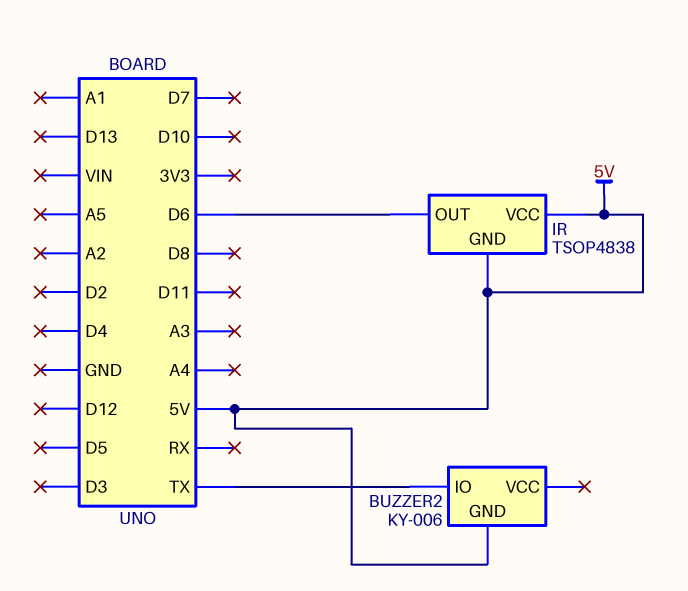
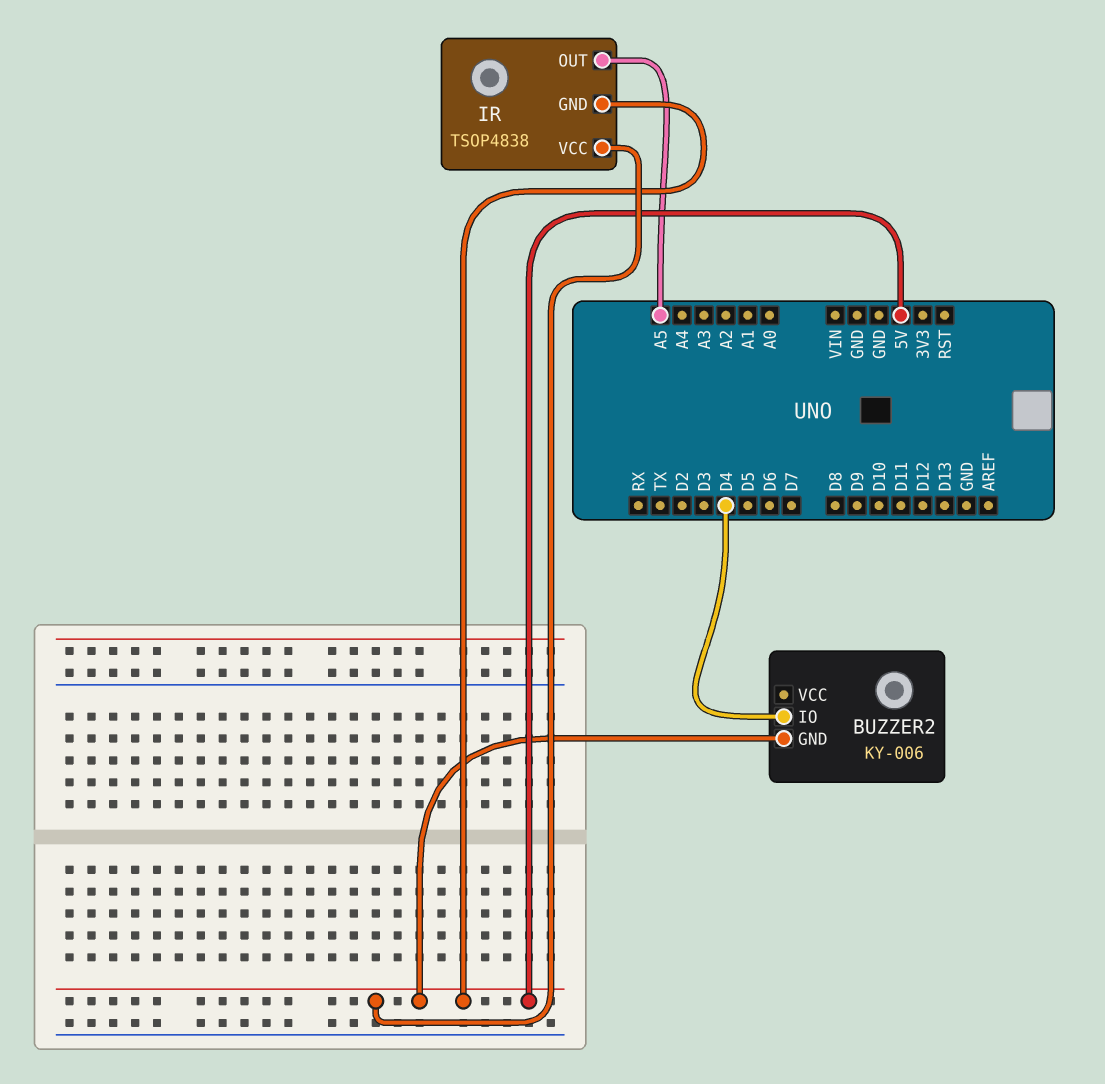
BUZZER2 pin IO: TX -> D4
IR pin OUT: D6 -> A5

